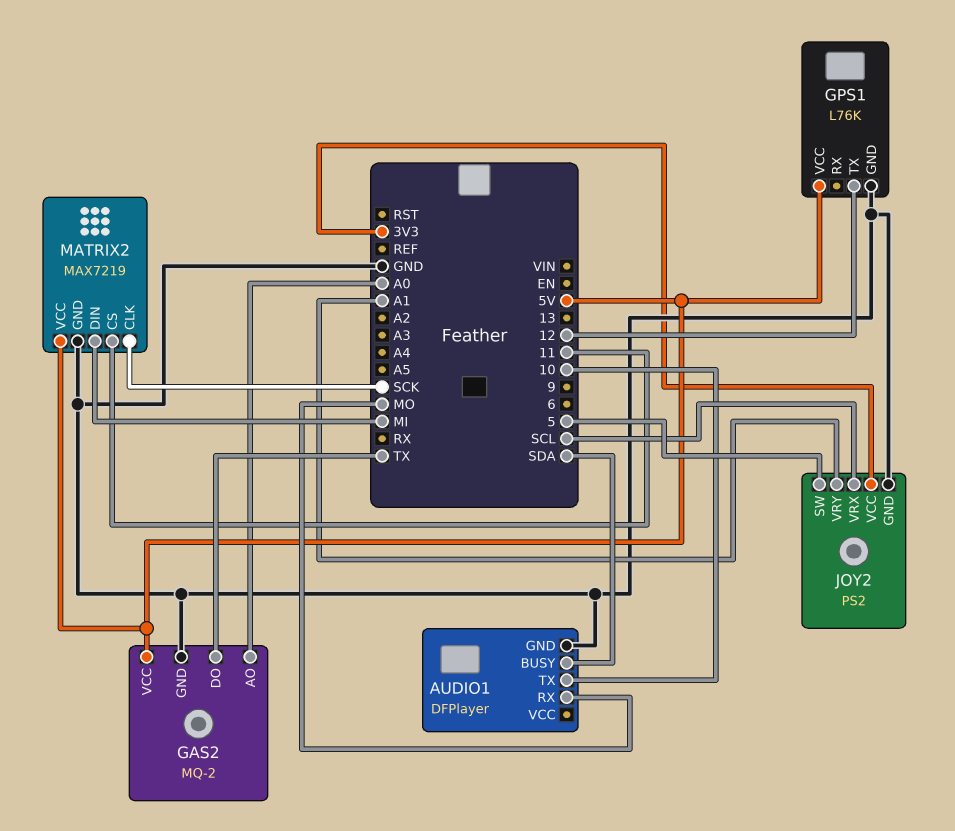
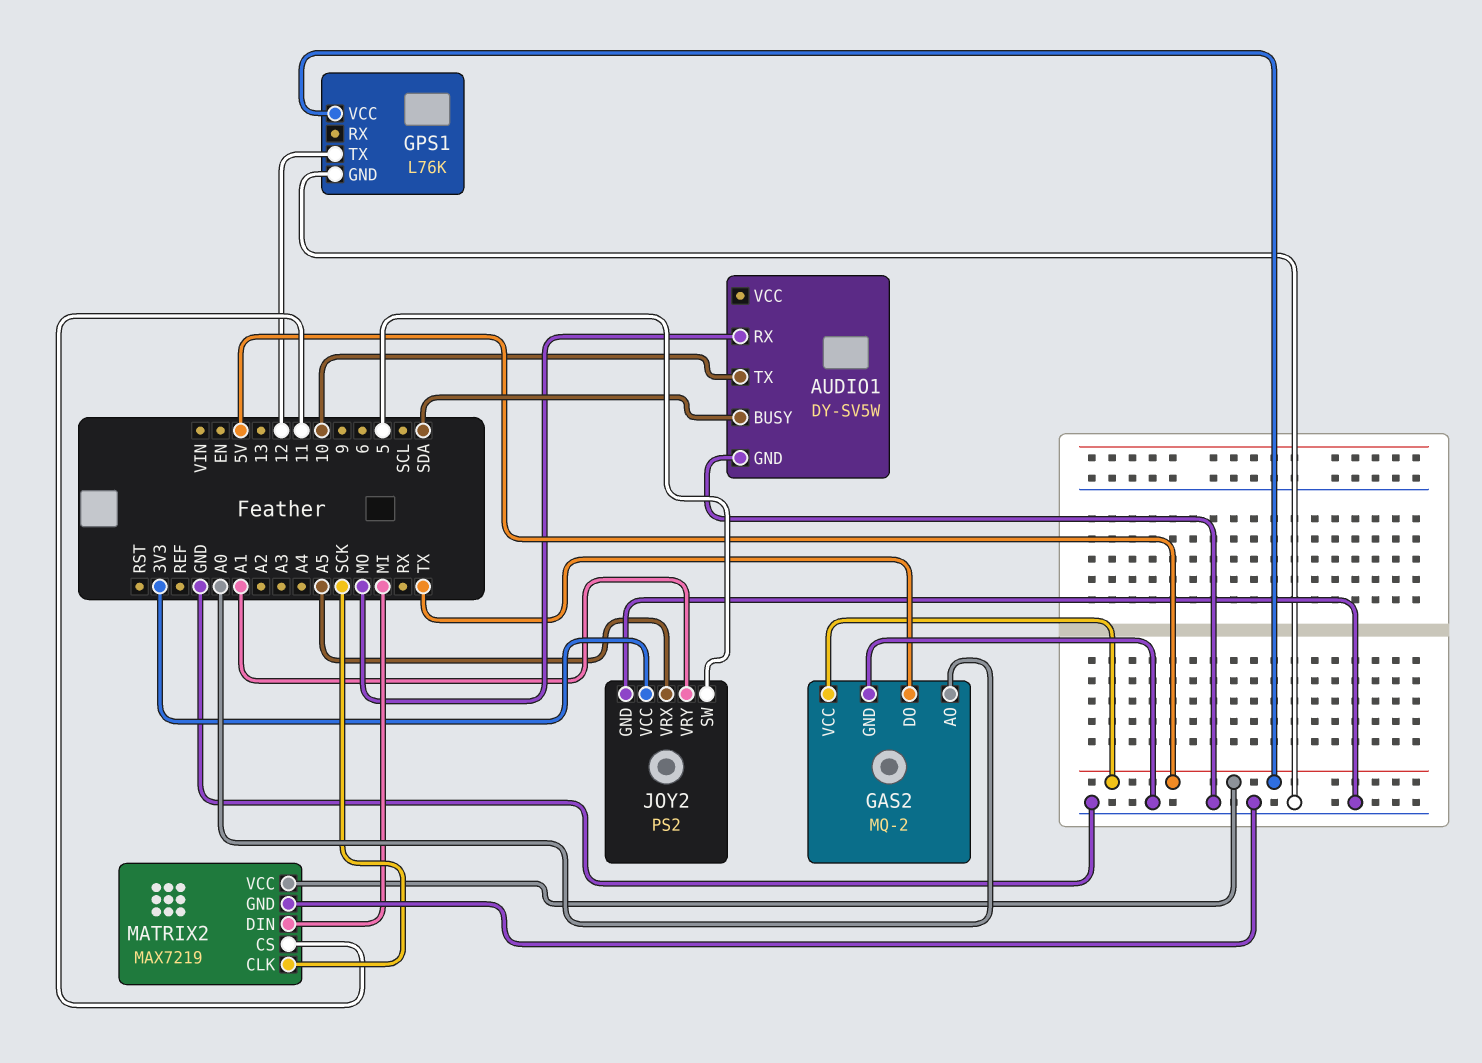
AUDIO1: DFPlayer -> DY-SV5W
JOY2 pin VRX: SCL -> A5

